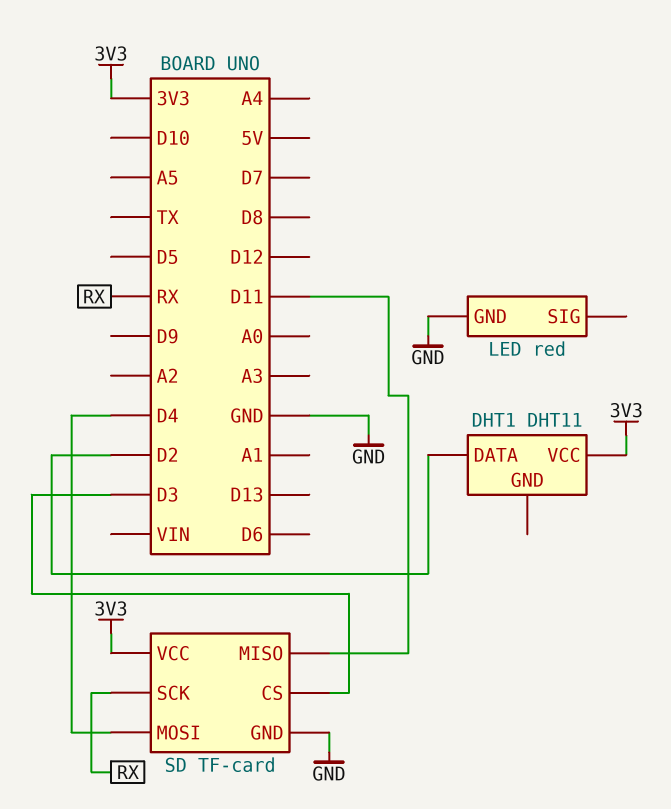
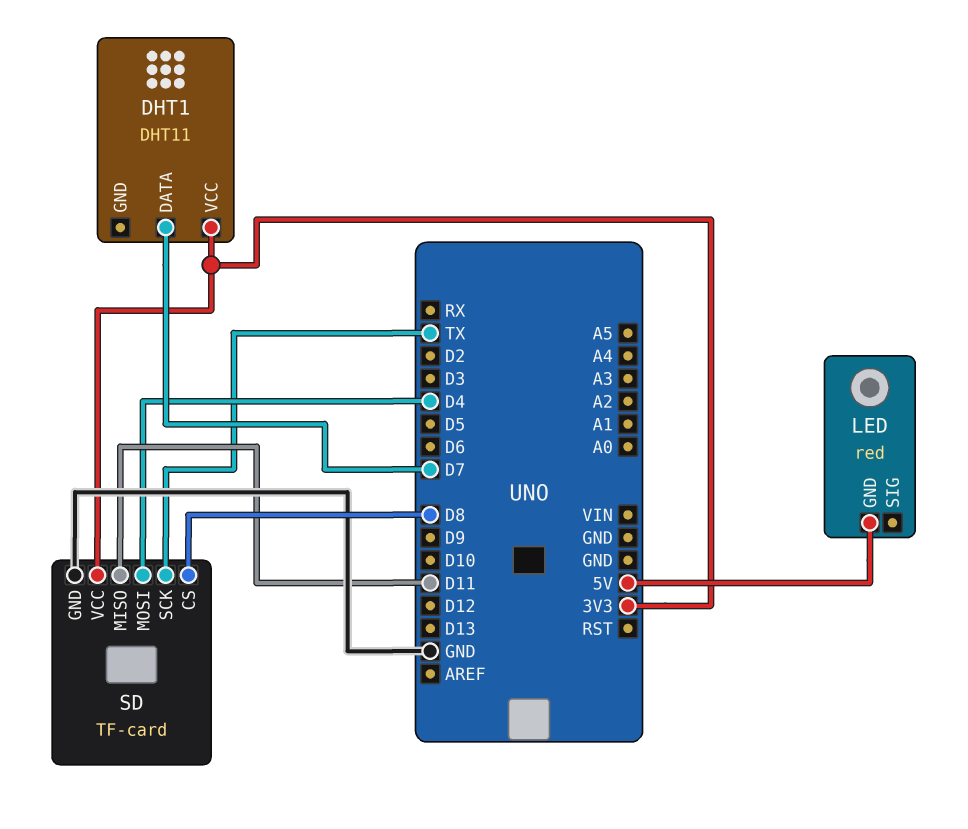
DHT1 pin DATA: D2 -> D7
LED pin GND: GND -> 5V
SD pin CS: D3 -> D8
SD pin SCK: RX -> TX

